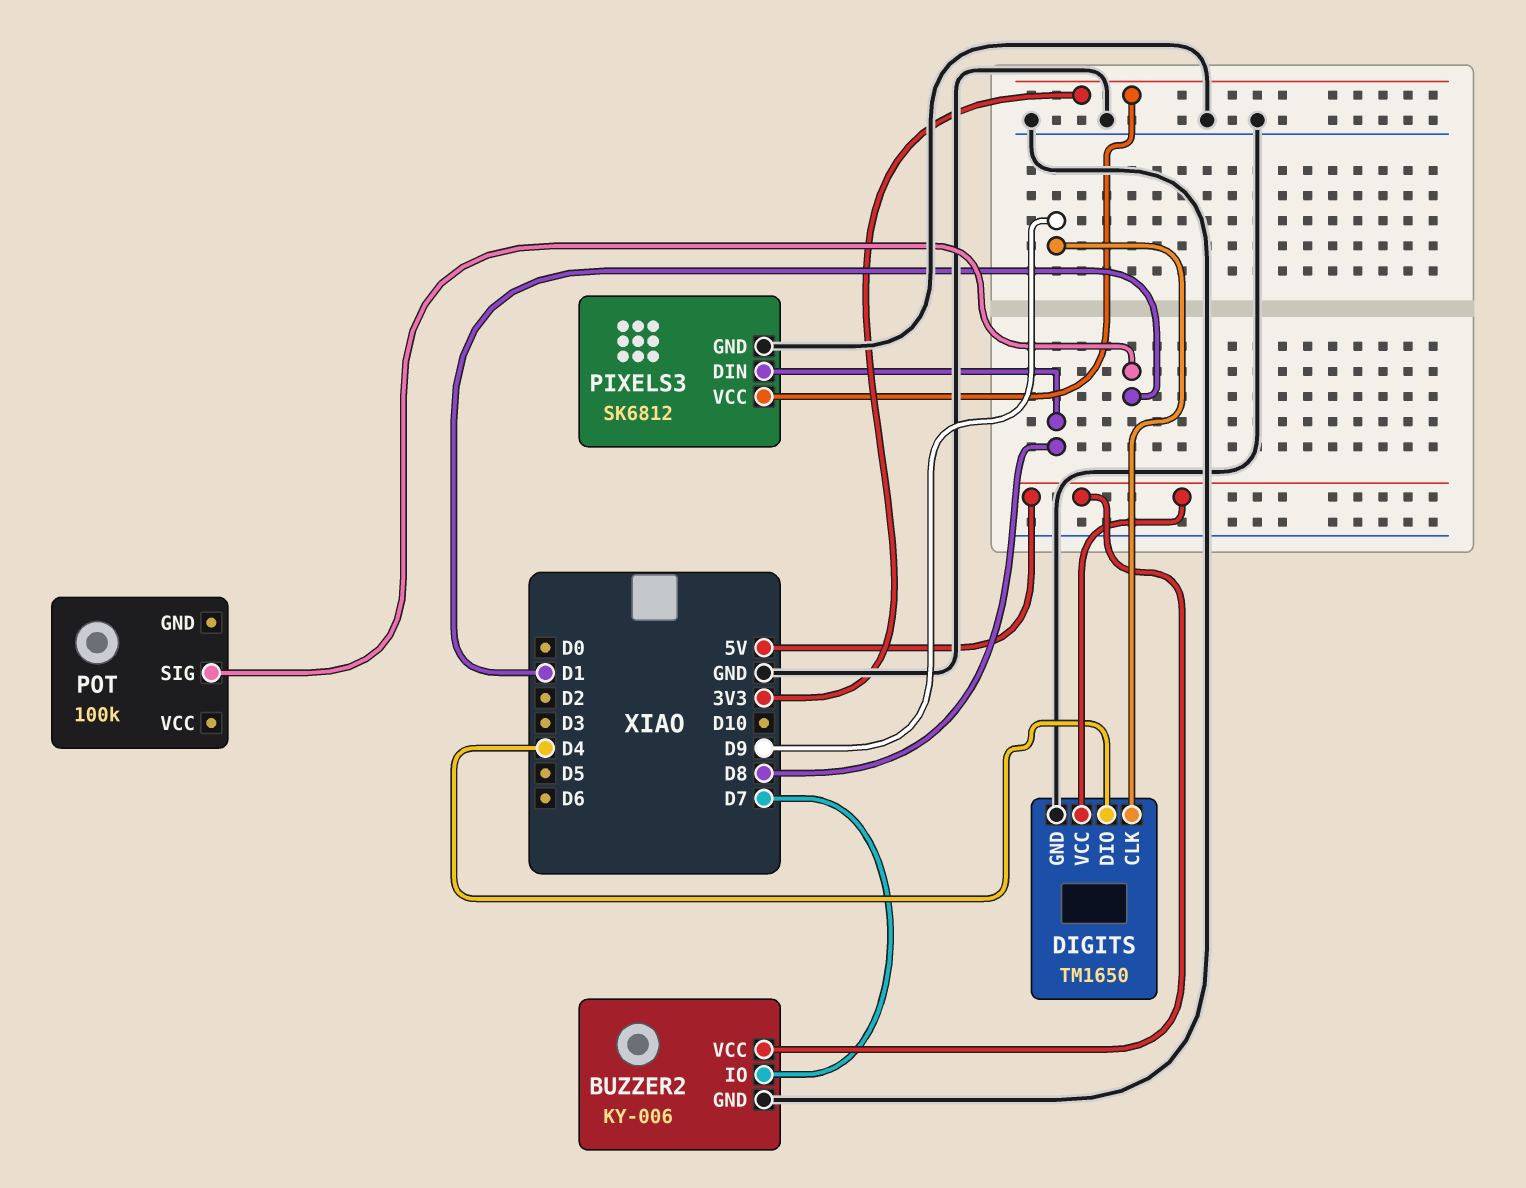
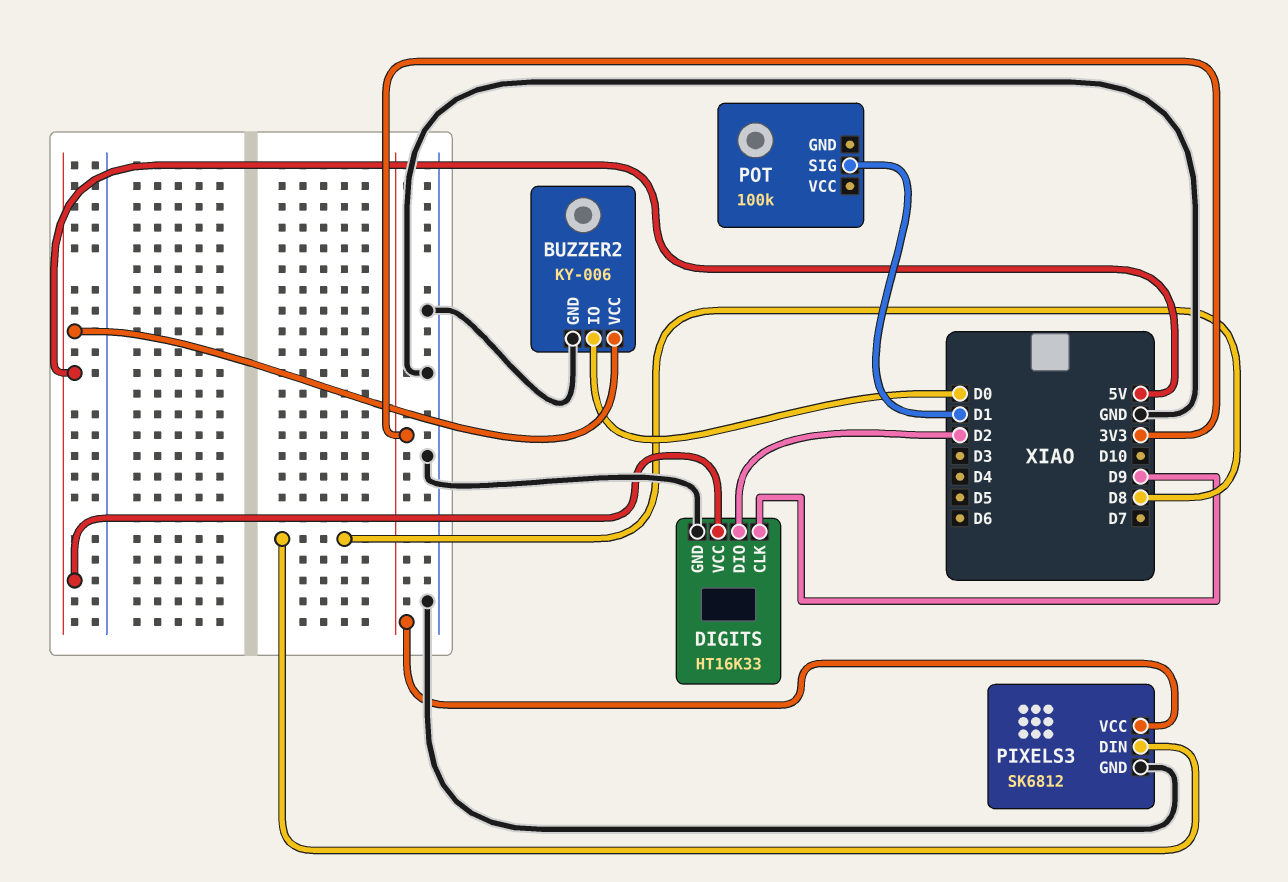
BUZZER2 pin IO: D7 -> D0
DIGITS: TM1650 -> HT16K33
DIGITS pin DIO: D4 -> D2

